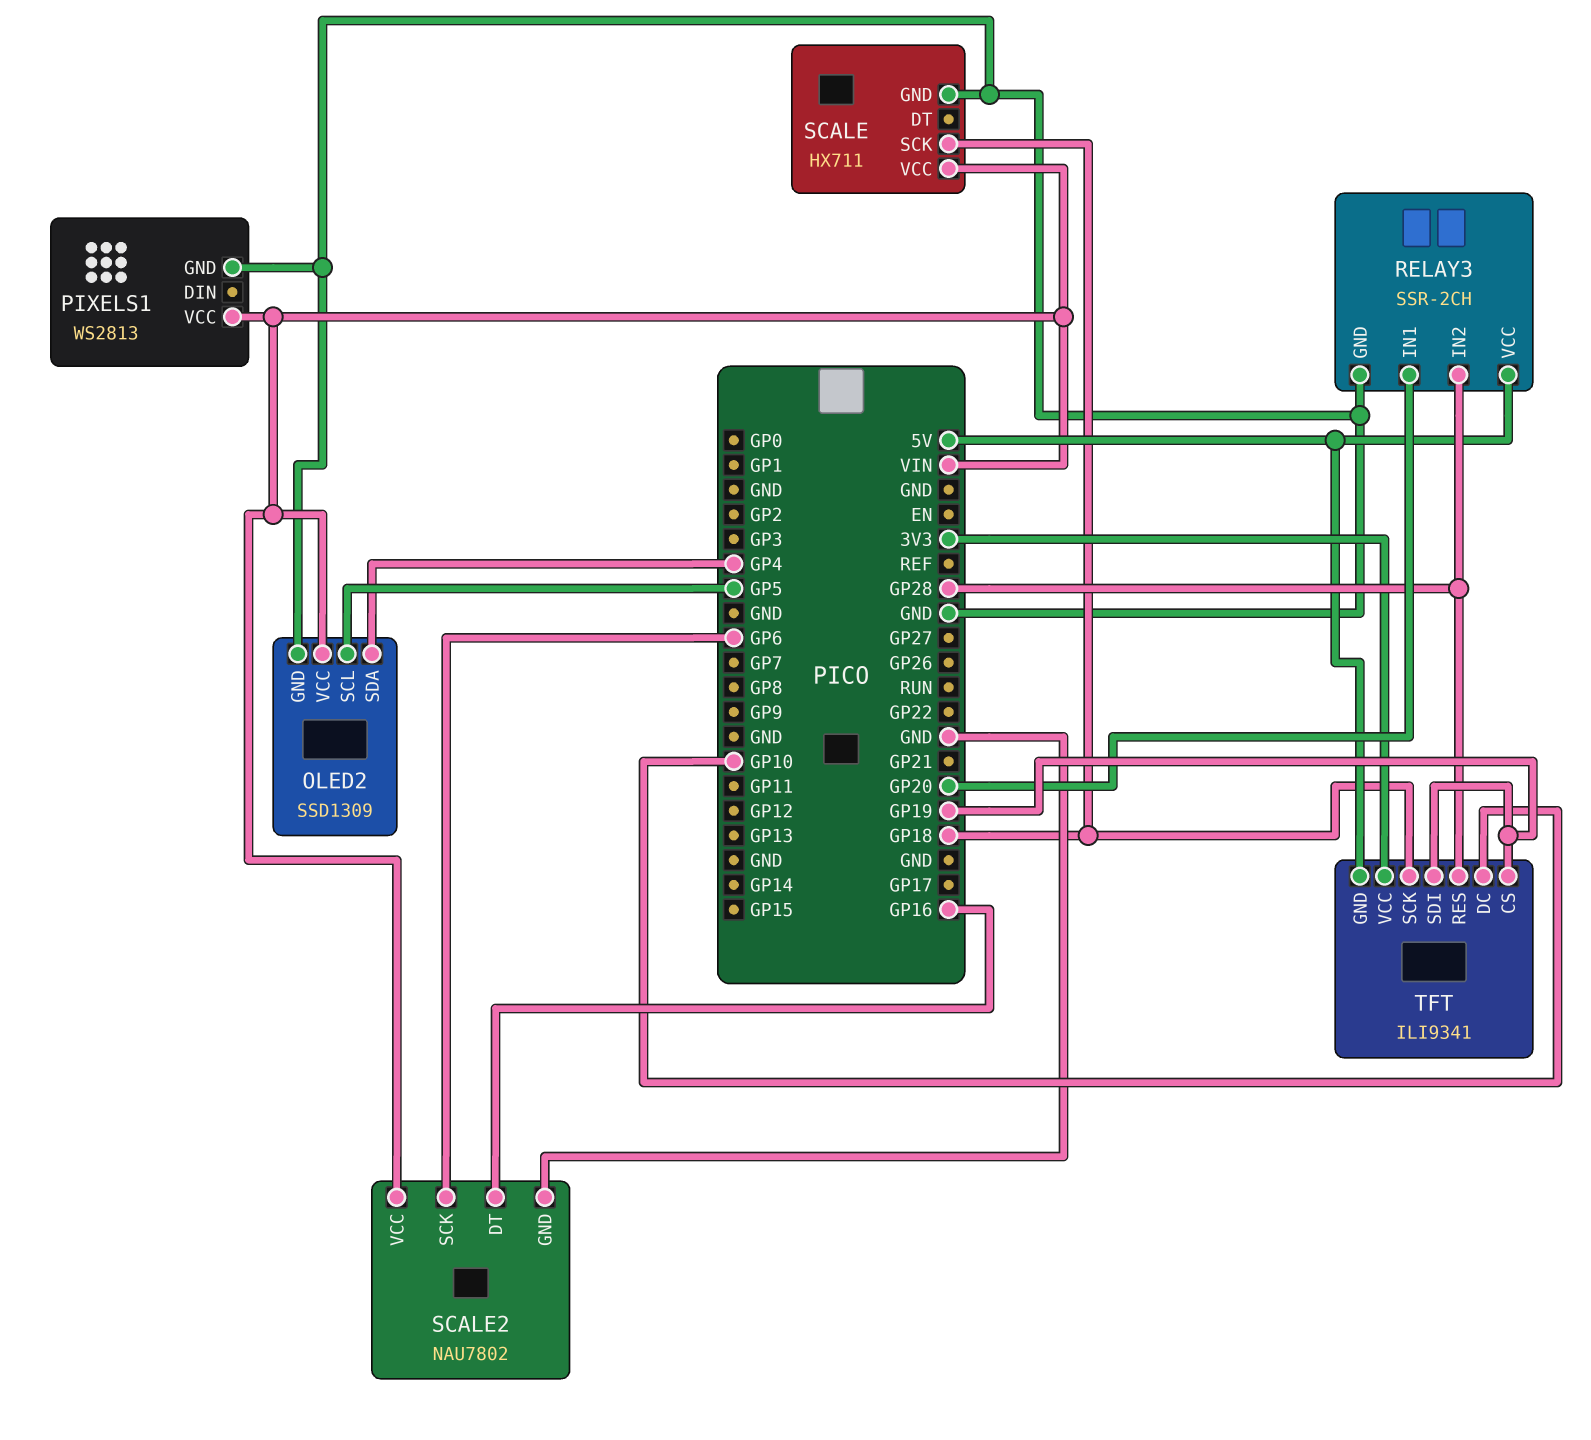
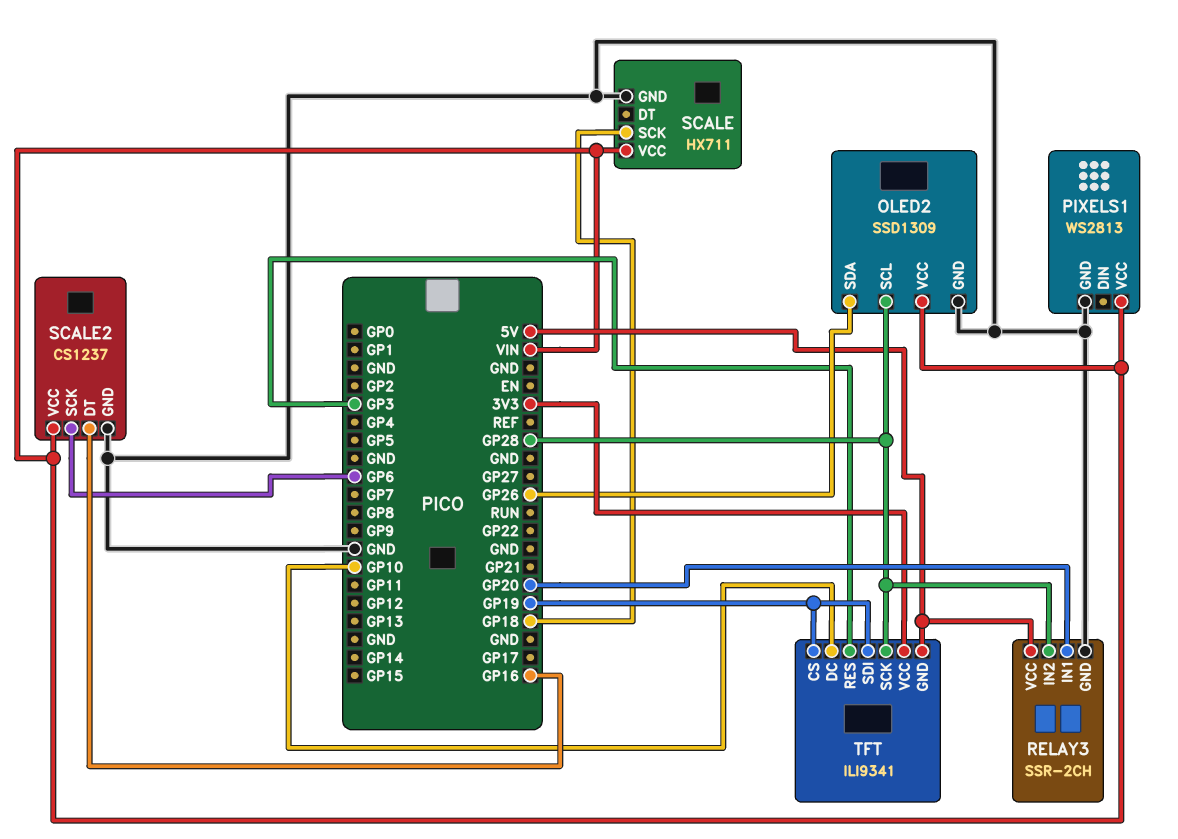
OLED2 pin SCL: GP5 -> GP28
OLED2 pin SDA: GP4 -> GP26
SCALE2: NAU7802 -> CS1237
TFT pin RES: GP28 -> GP3
TFT pin SCK: GP18 -> GP28

